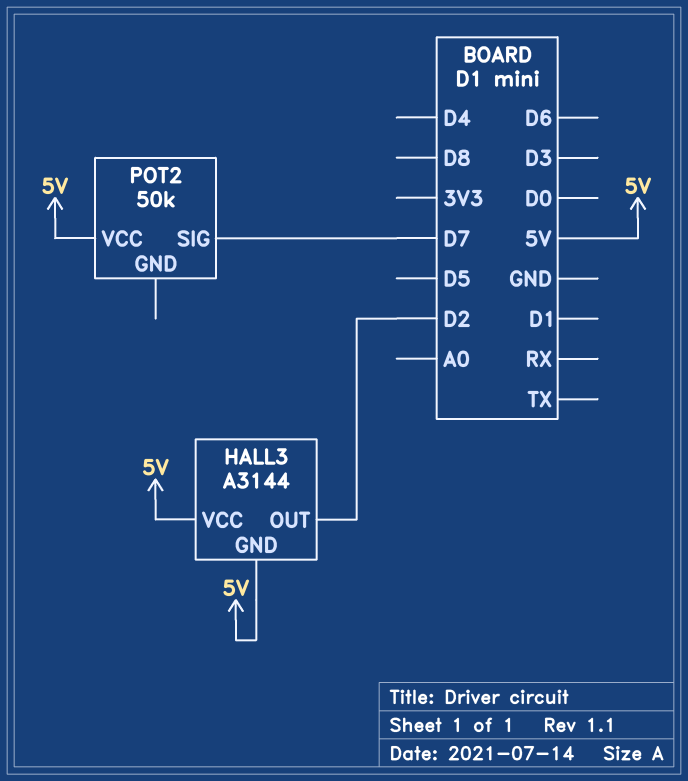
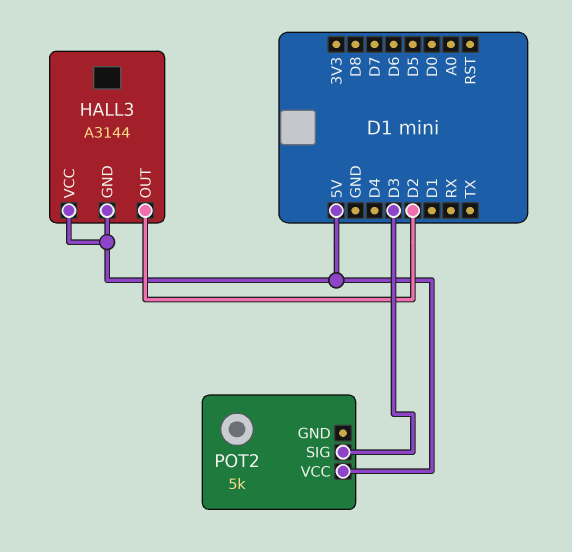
POT2: 50k -> 5k
POT2 pin SIG: D7 -> D3

